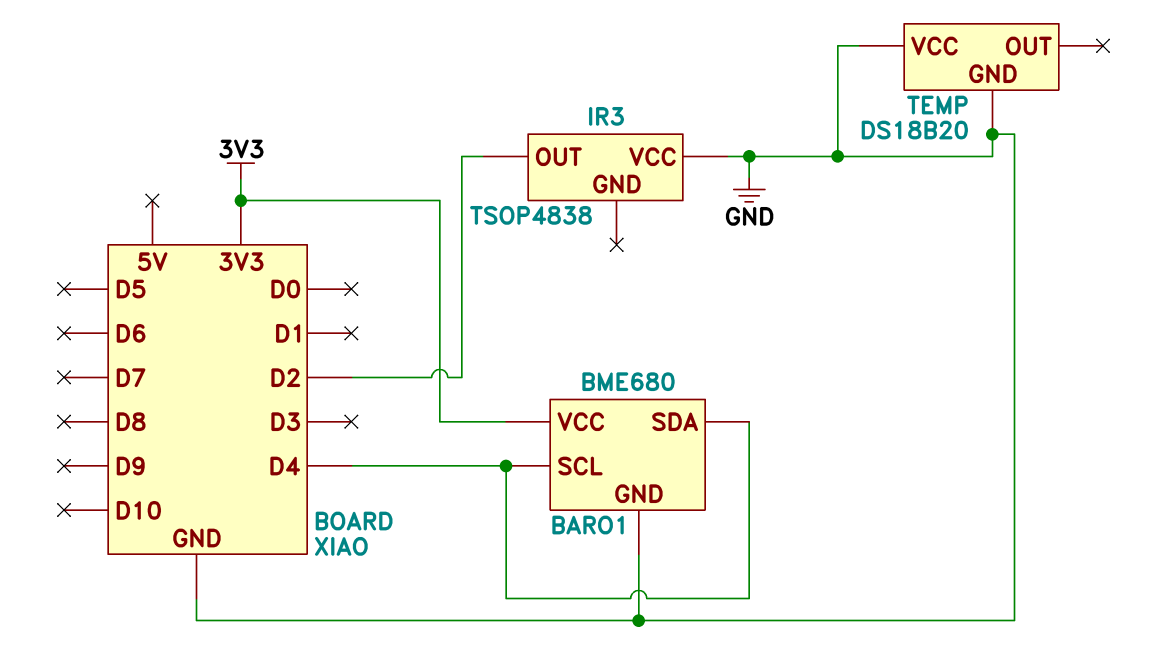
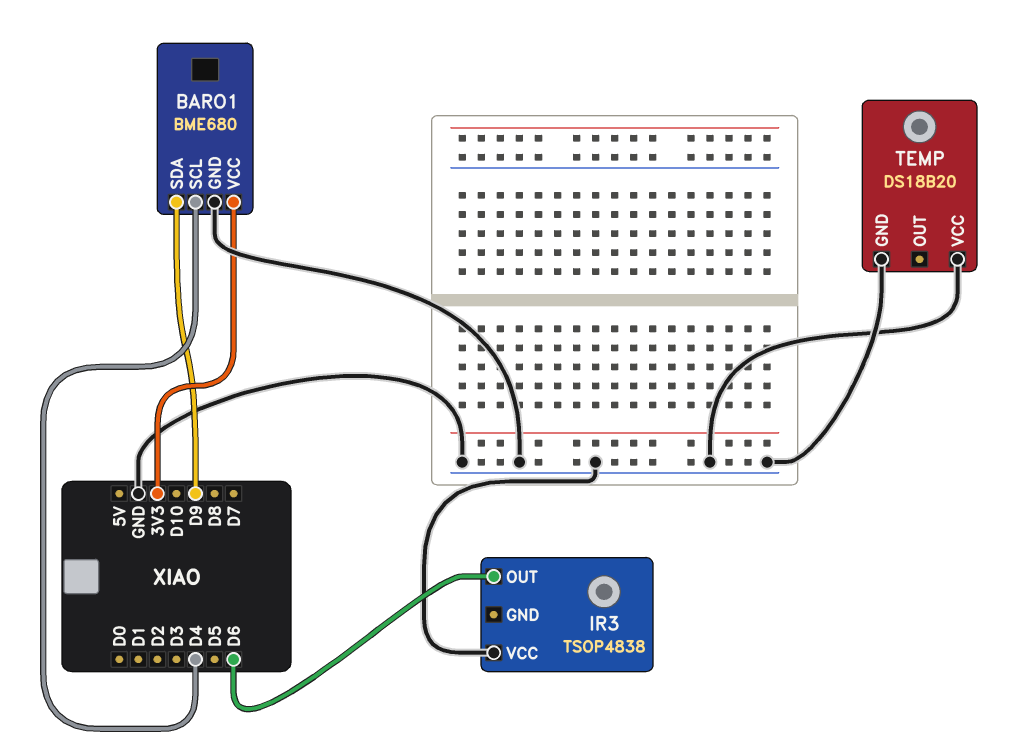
BARO1 pin SDA: D4 -> D9
IR3 pin OUT: D2 -> D6

